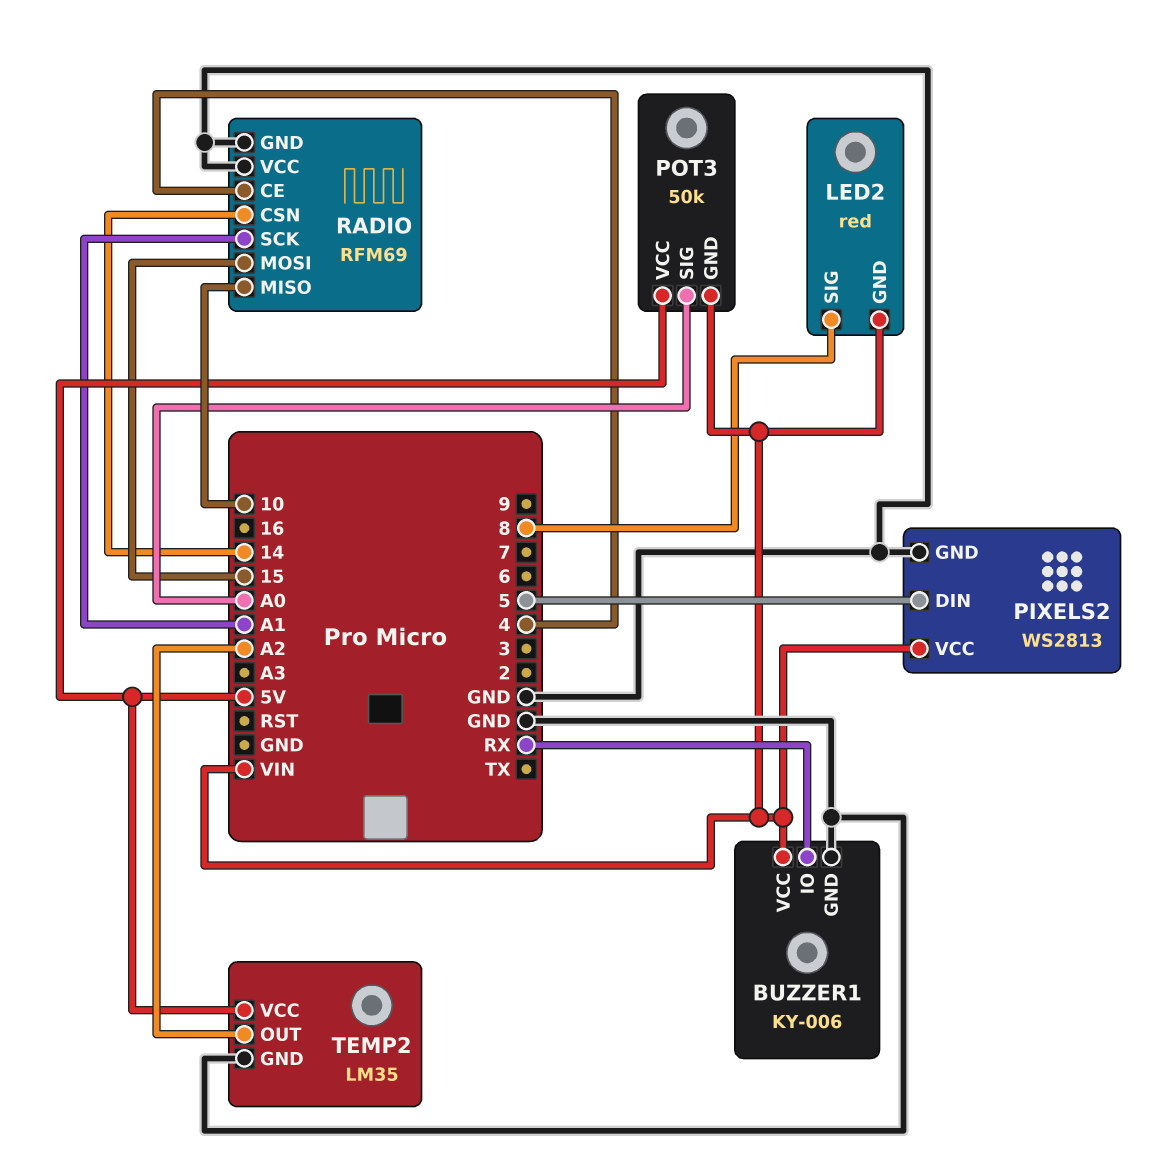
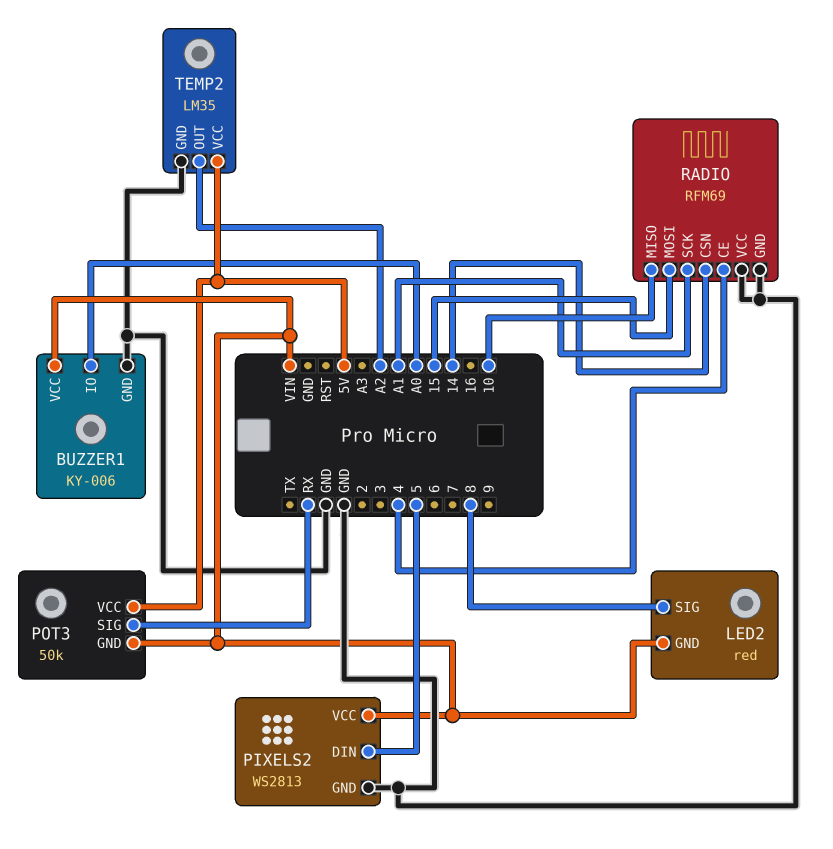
BUZZER1 pin IO: RX -> A0
POT3 pin SIG: A0 -> RX

